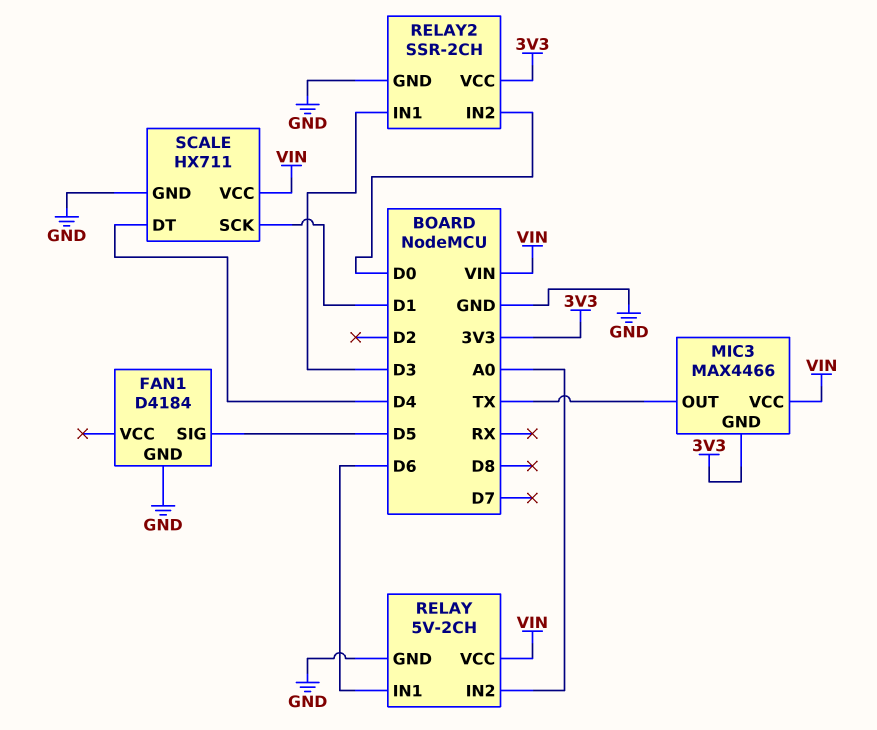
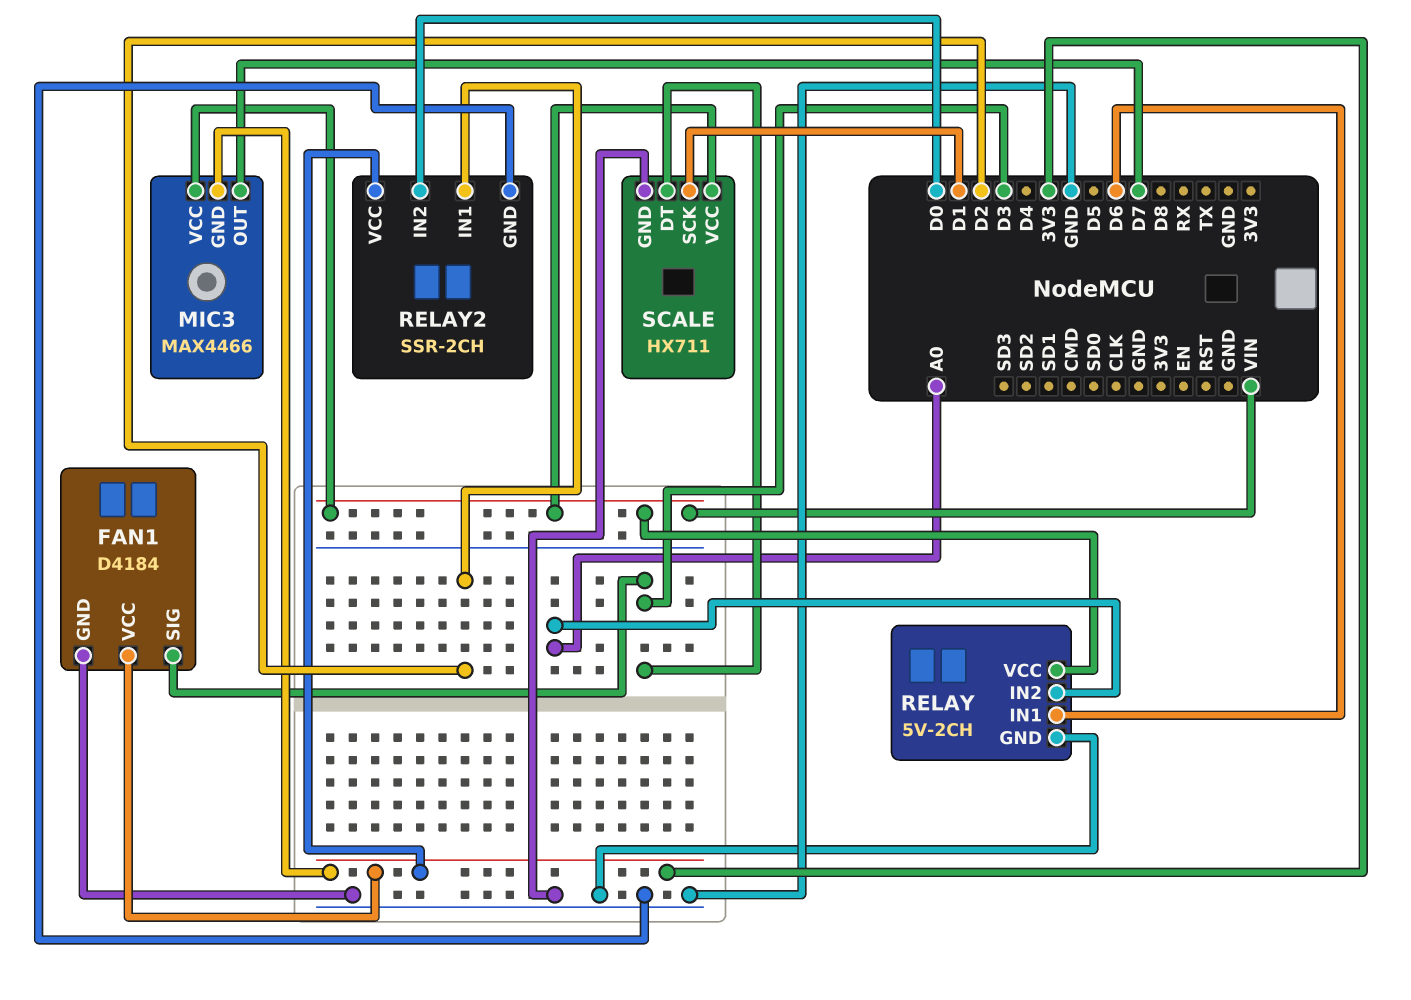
FAN1 pin SIG: D5 -> D3
FAN1 pin VCC: none -> 3V3
MIC3 pin OUT: TX -> D7
RELAY2 pin IN1: D3 -> D2
SCALE pin DT: D4 -> D3

